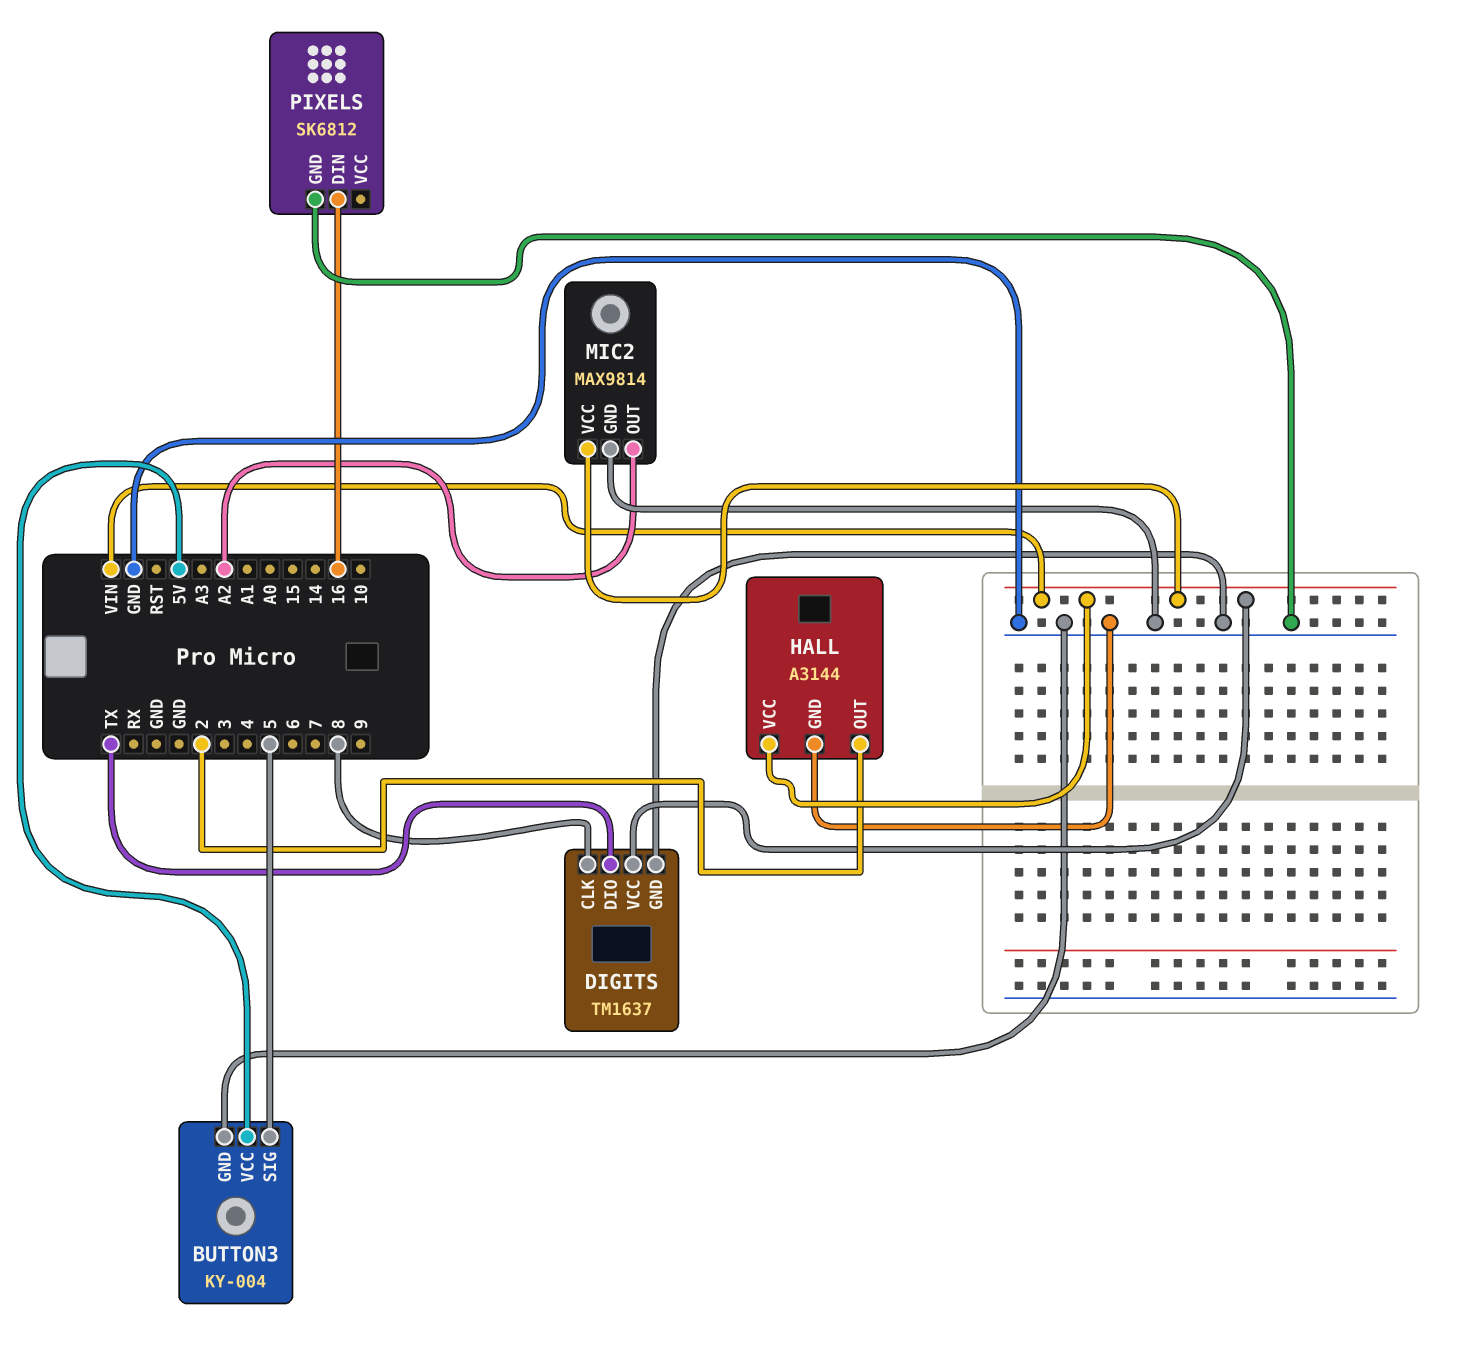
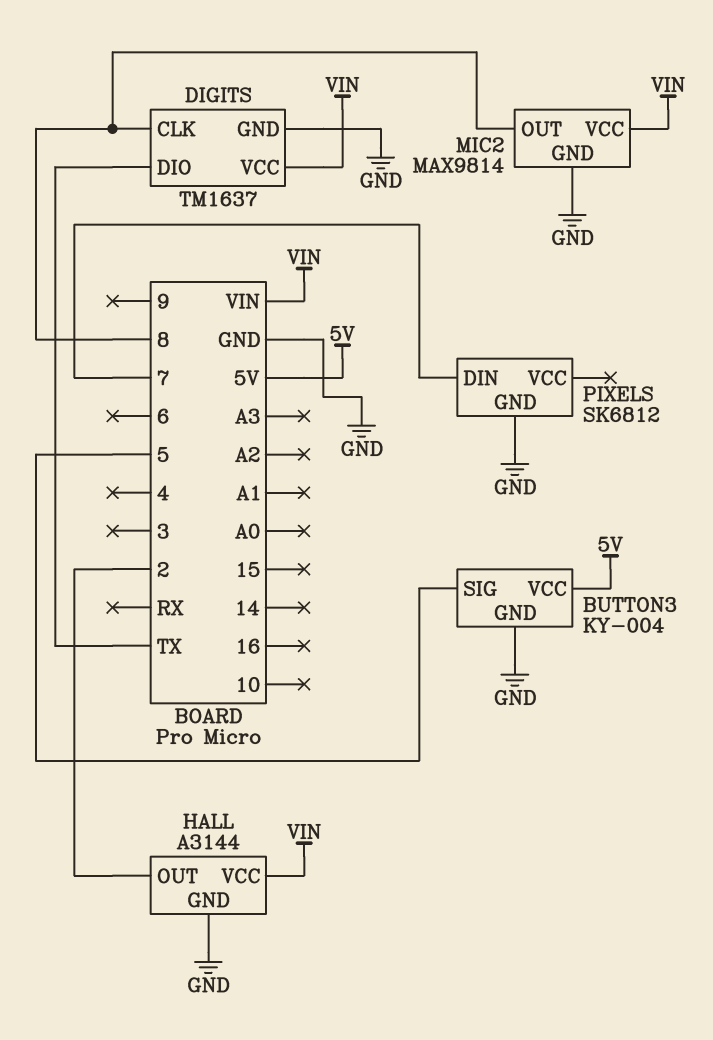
MIC2 pin OUT: A2 -> 8
PIXELS pin DIN: 16 -> 7

